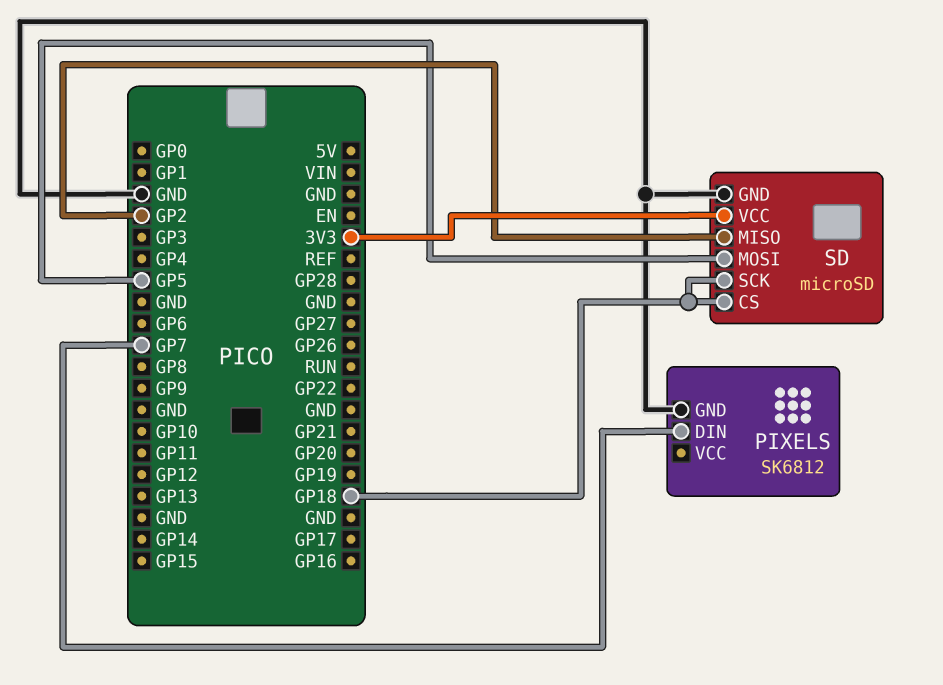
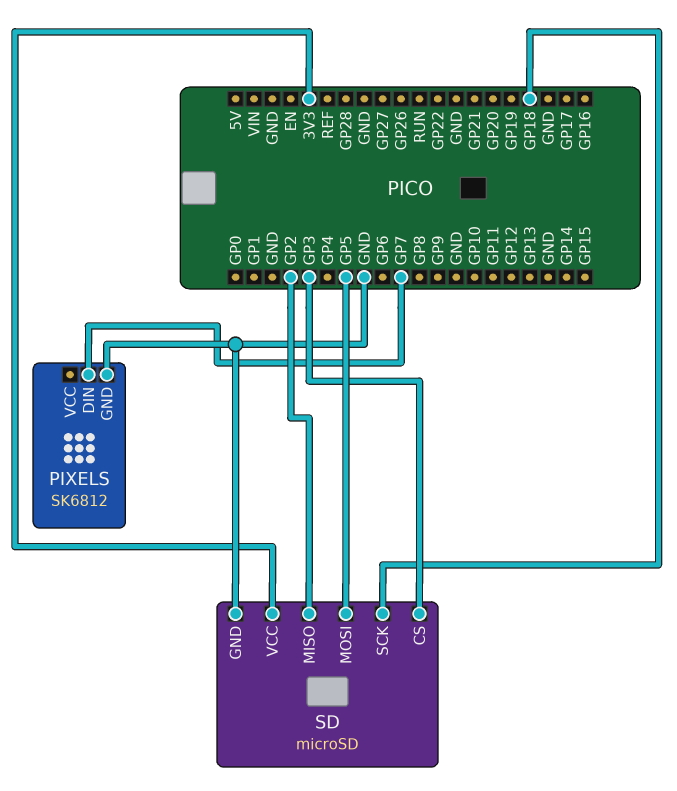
SD pin CS: GP18 -> GP3

